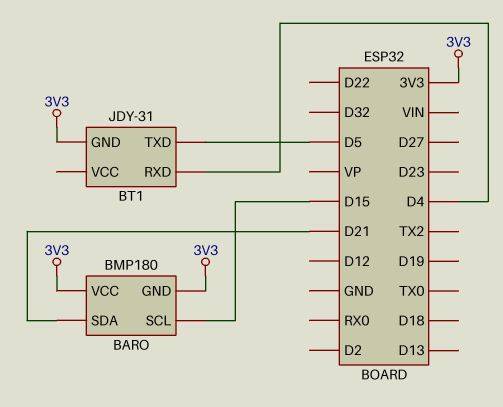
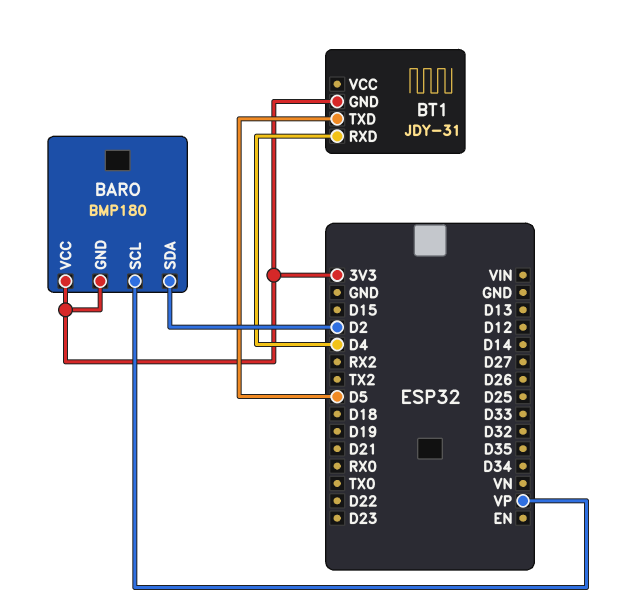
BARO pin SCL: D15 -> VP
BARO pin SDA: D21 -> D2

